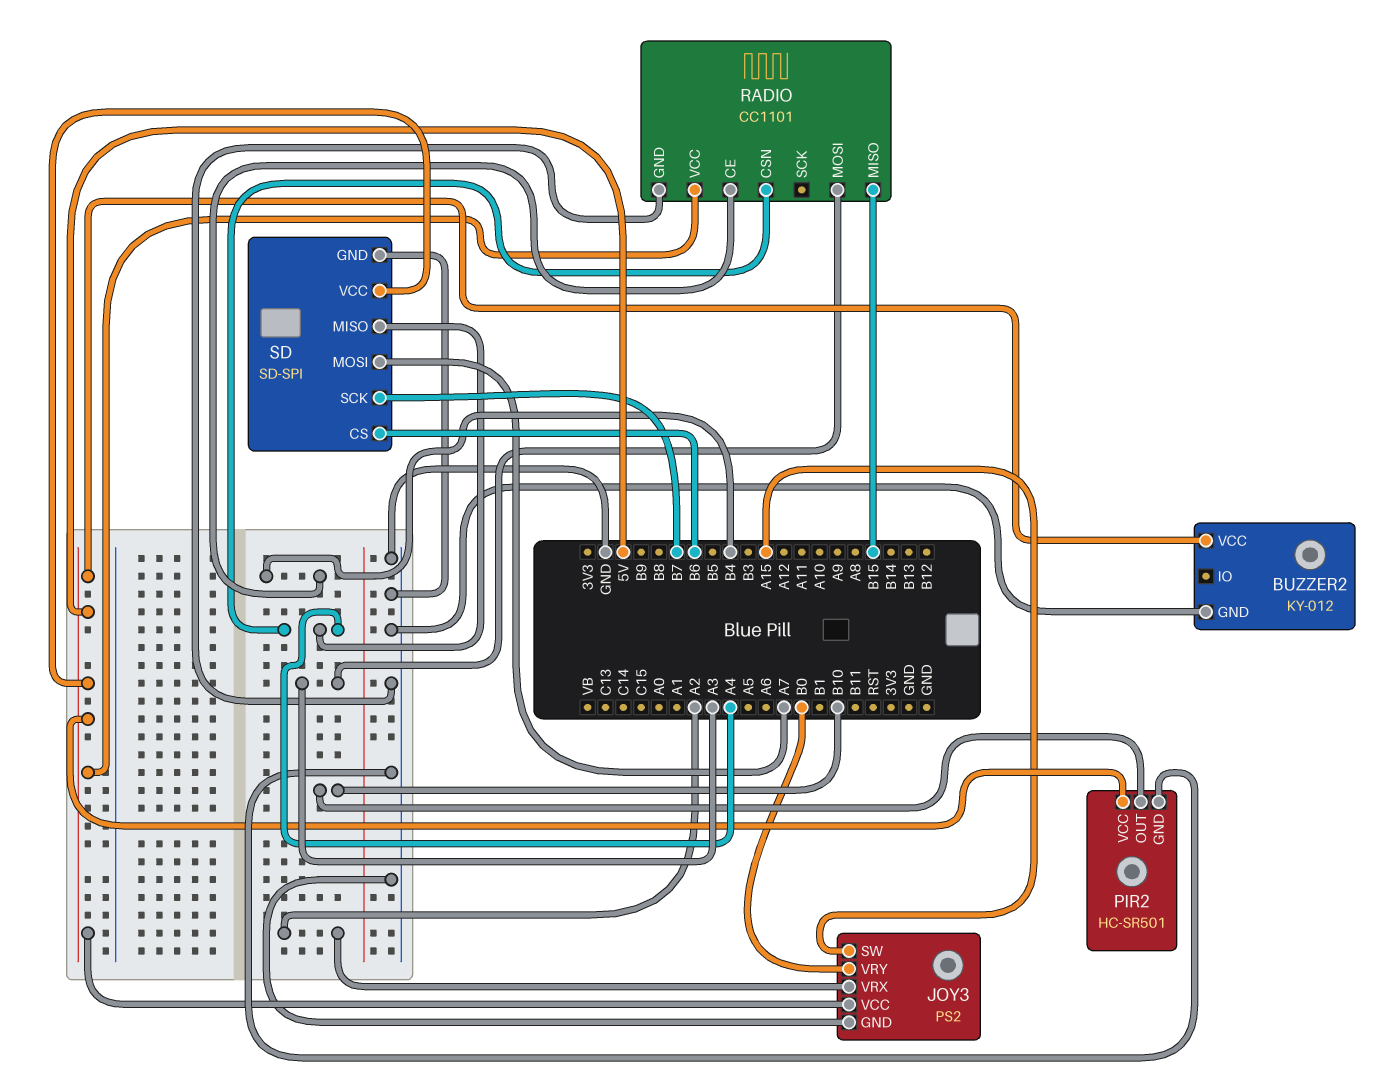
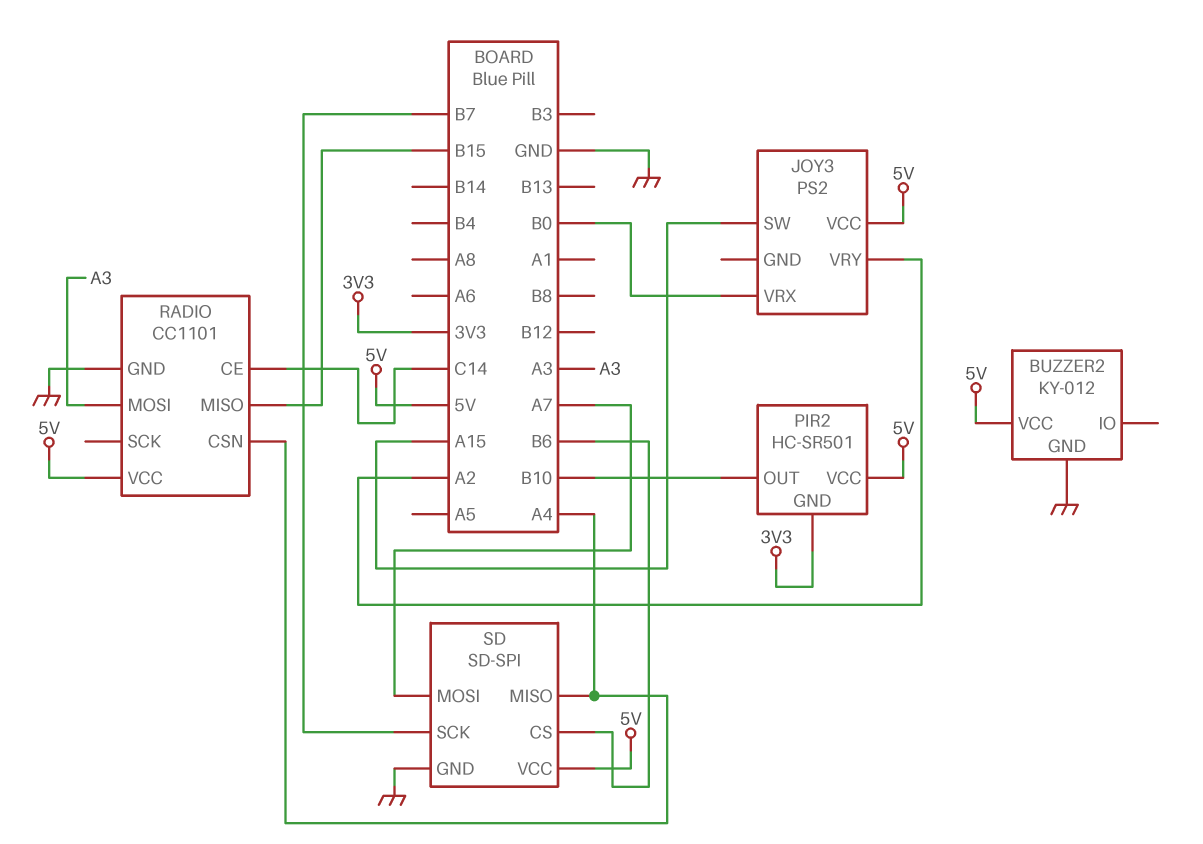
JOY3 pin GND: GND -> none
JOY3 pin VRX: A2 -> B0
JOY3 pin VRY: B0 -> A2
PIR2 pin GND: GND -> 3V3
RADIO pin CE: B4 -> C14

